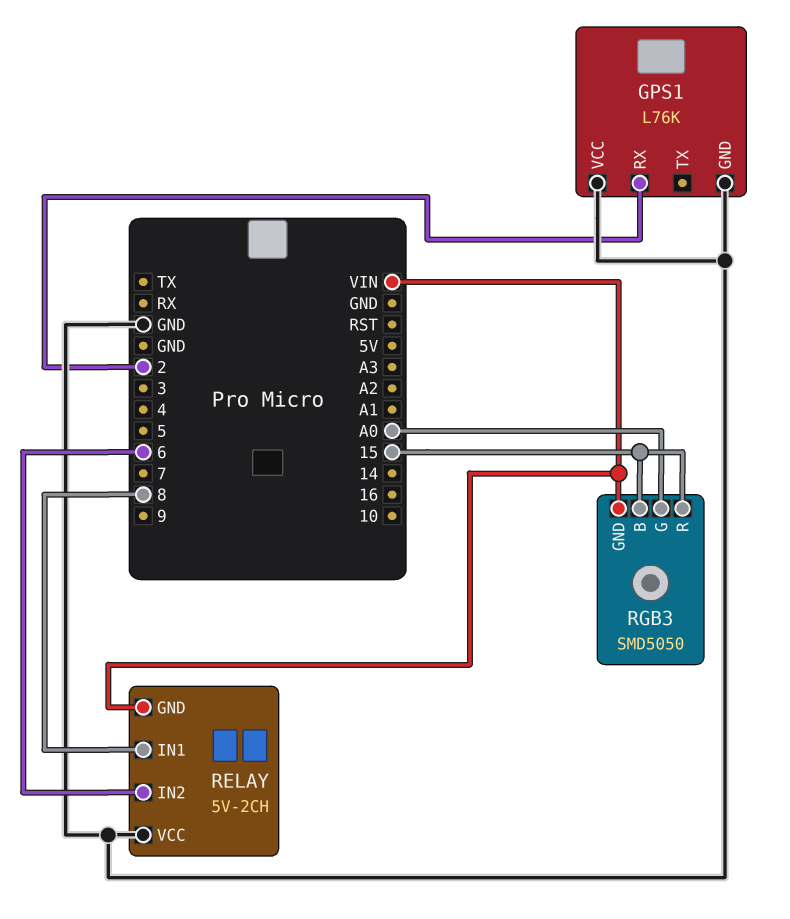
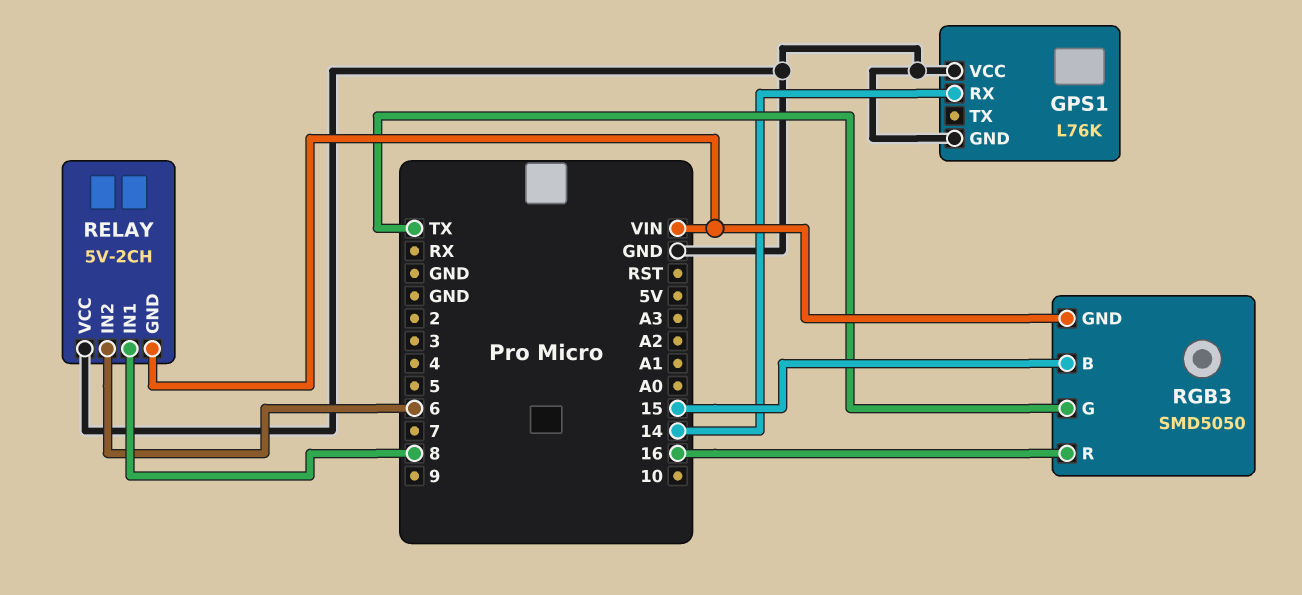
GPS1 pin RX: 2 -> 14
RGB3 pin G: A0 -> TX
RGB3 pin R: 15 -> 16

